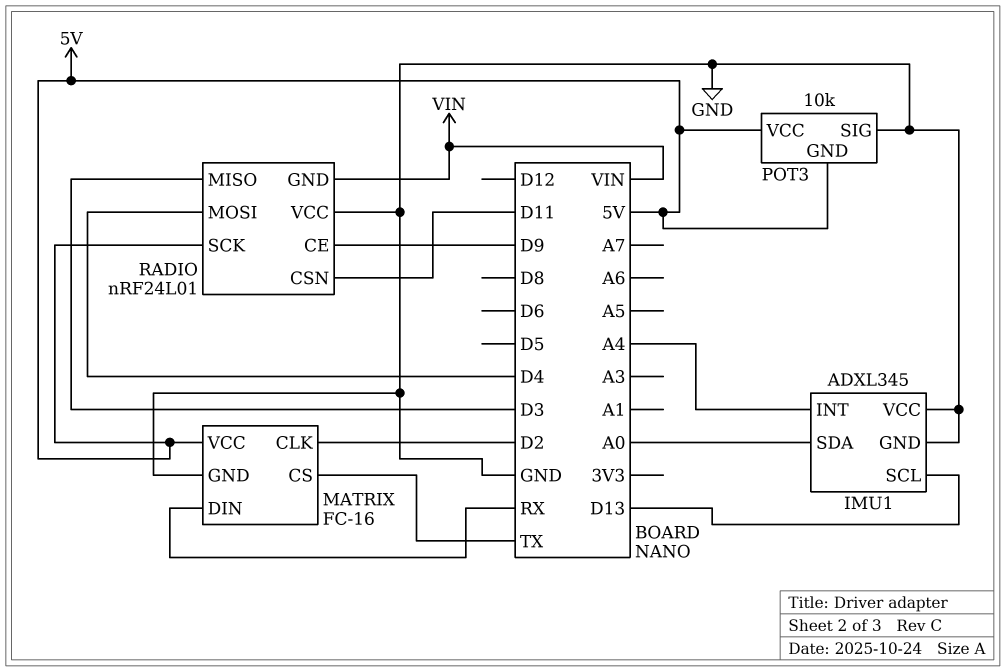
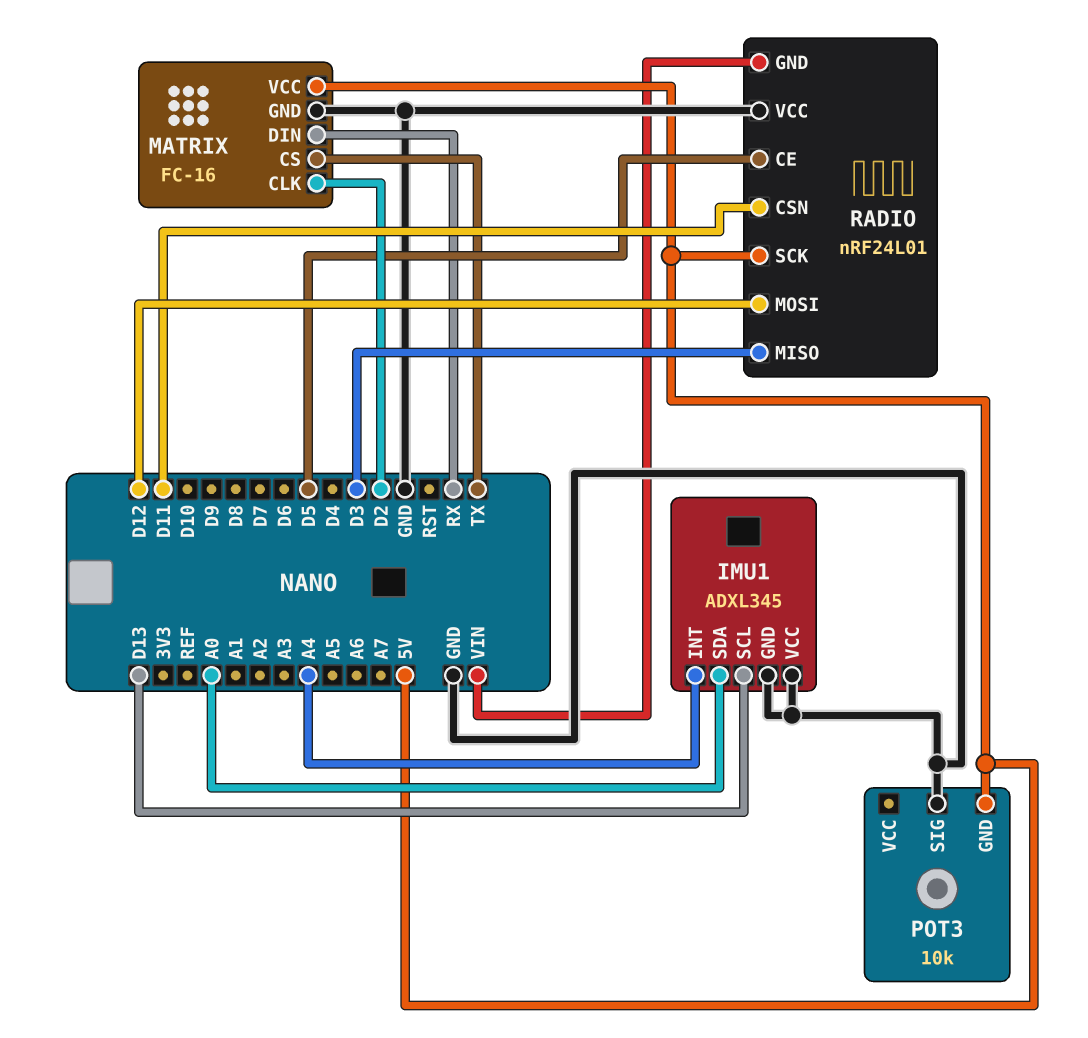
POT3 pin VCC: 5V -> none
RADIO pin CE: D9 -> D5
RADIO pin MOSI: D4 -> D12

